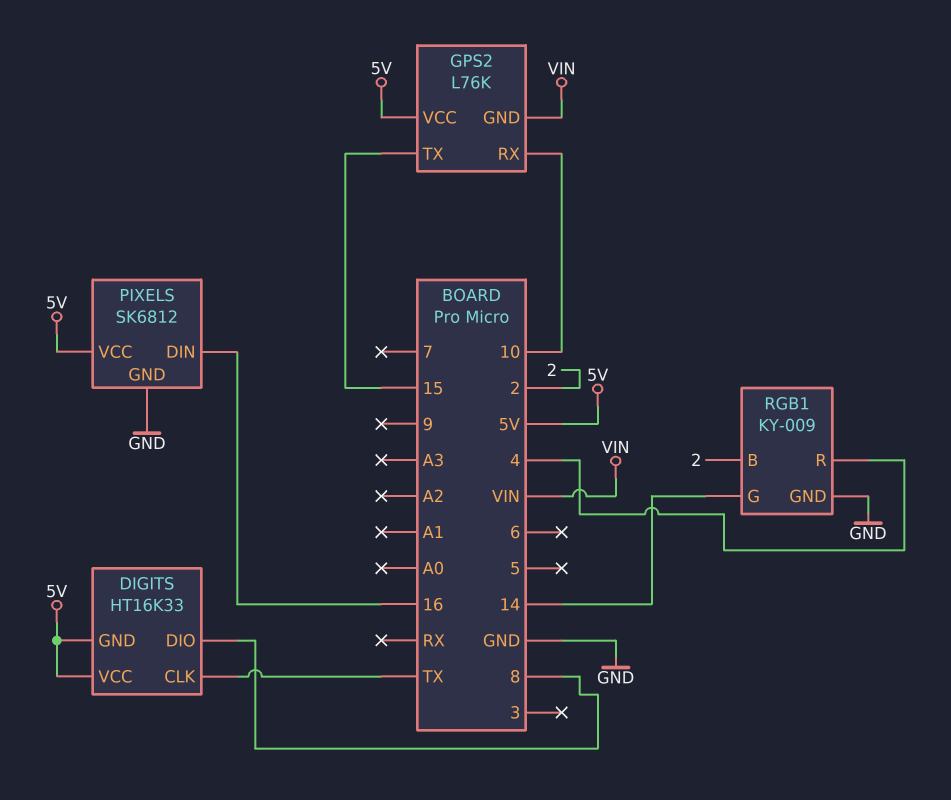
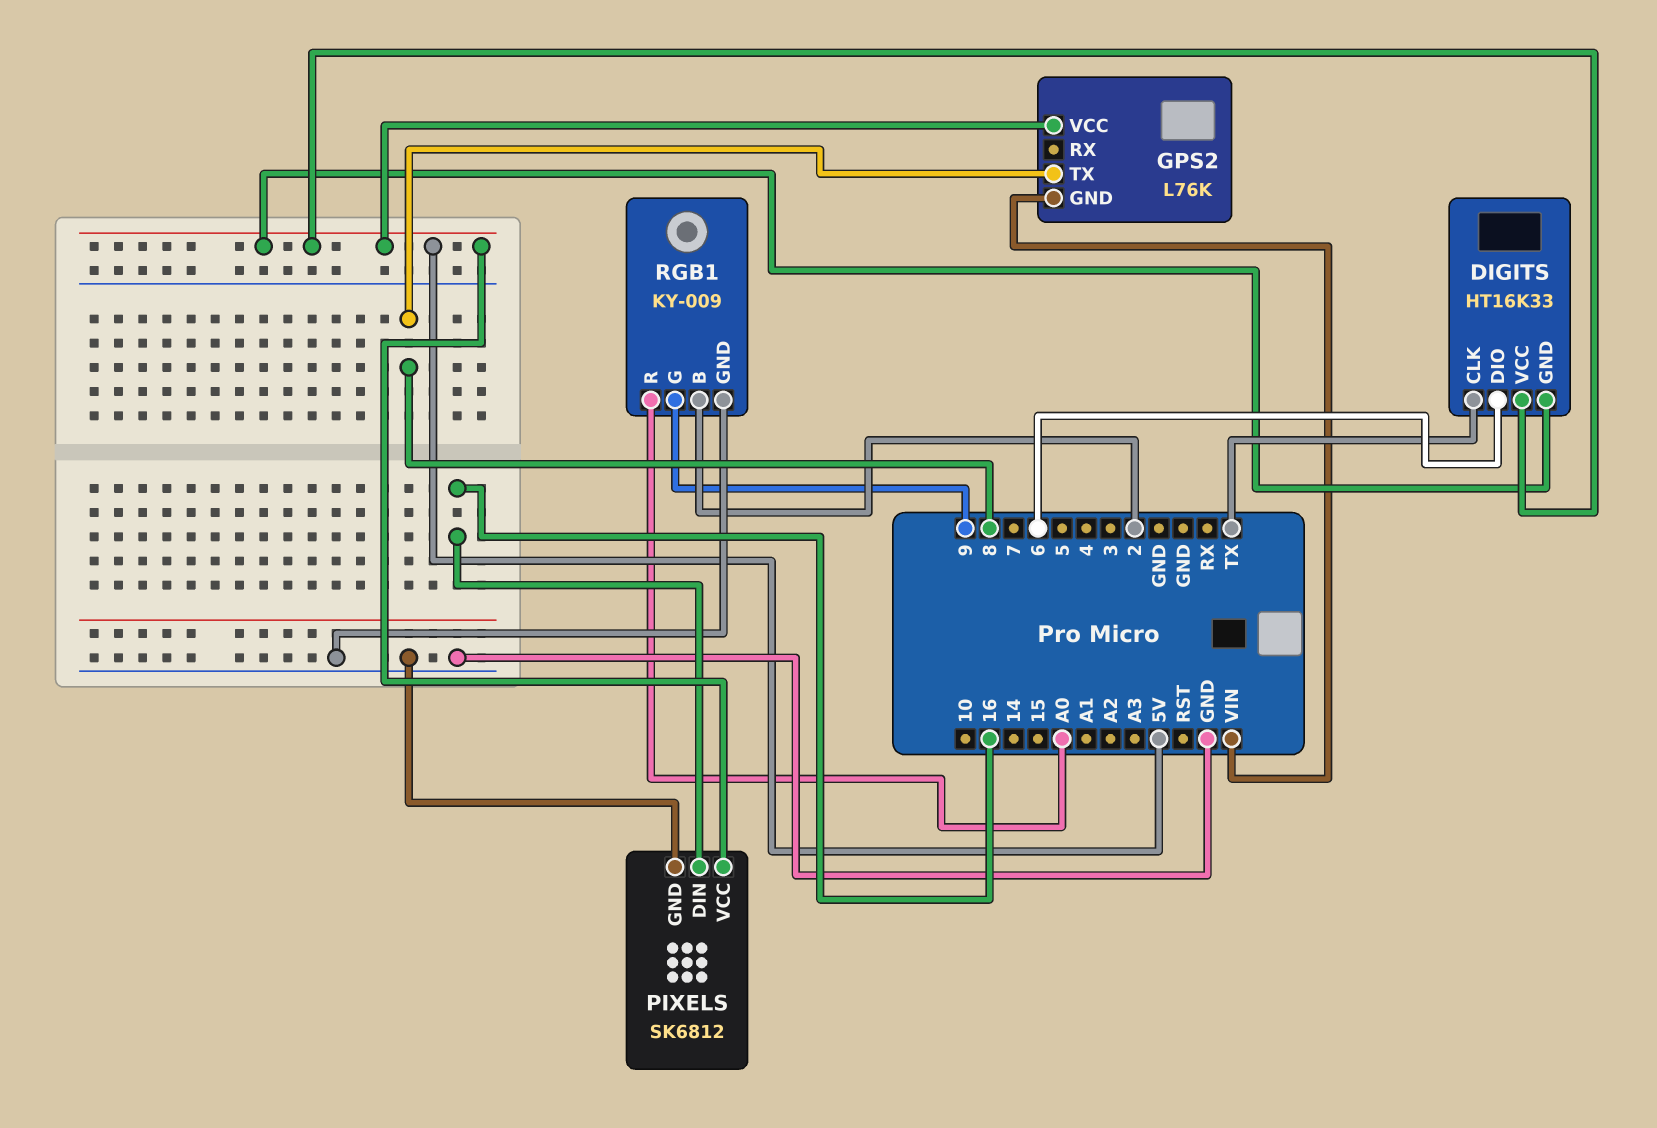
DIGITS pin DIO: 8 -> 6
GPS2 pin RX: 10 -> none
GPS2 pin TX: 15 -> 8
RGB1 pin G: 14 -> 9
RGB1 pin R: 4 -> A0

